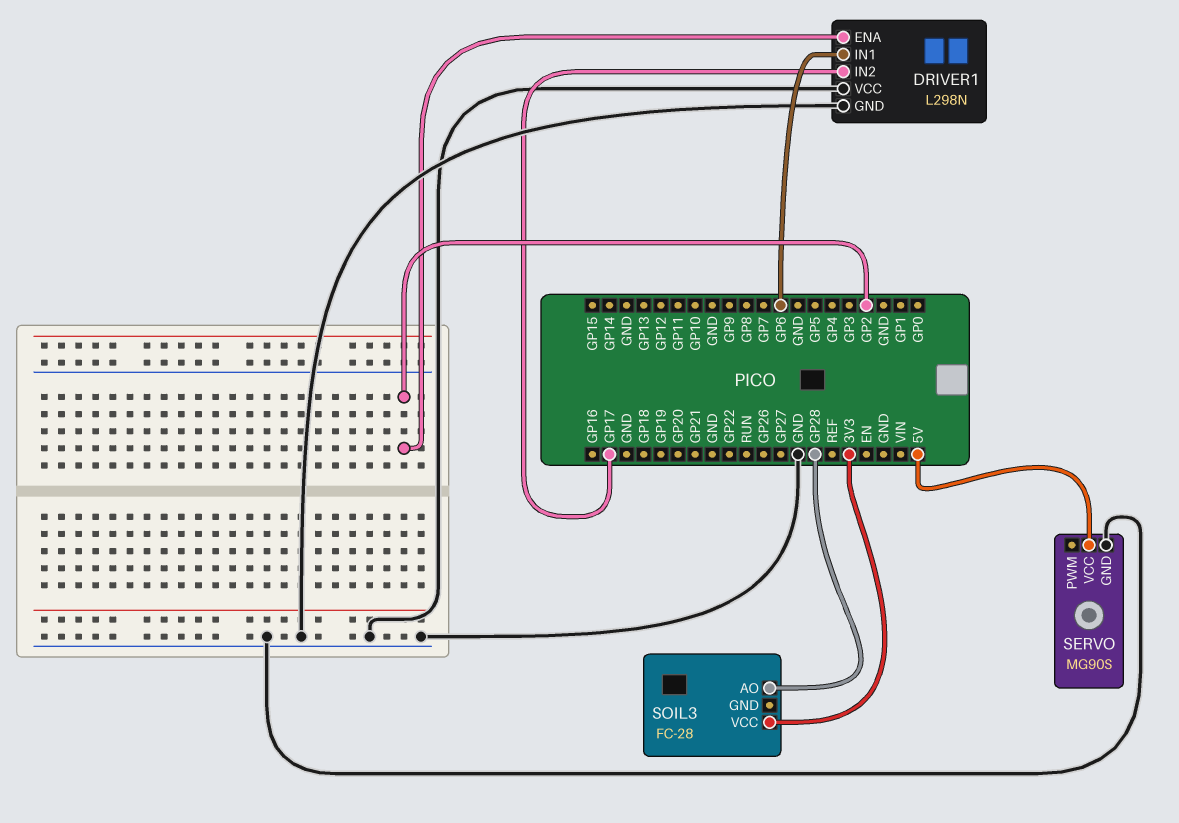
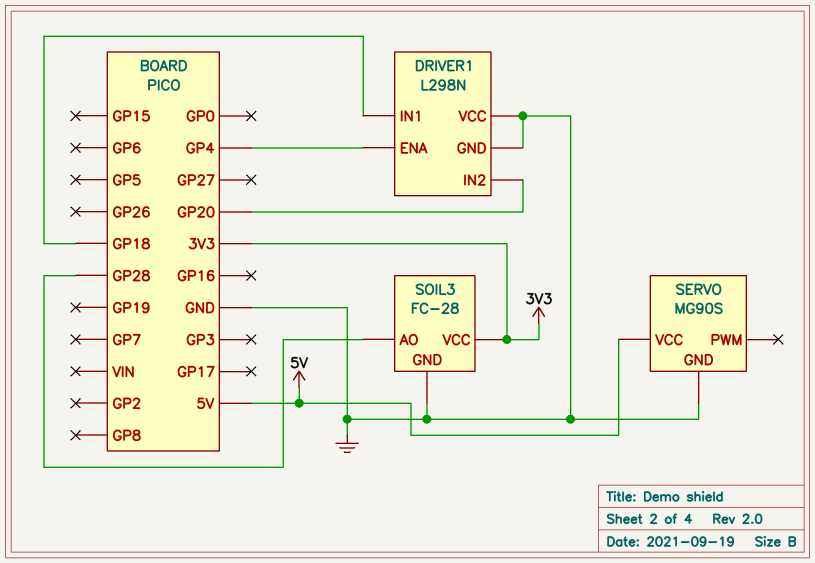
DRIVER1 pin ENA: GP2 -> GP4
DRIVER1 pin IN1: GP6 -> GP18
DRIVER1 pin IN2: GP17 -> GP20
SOIL3 pin GND: none -> GND

